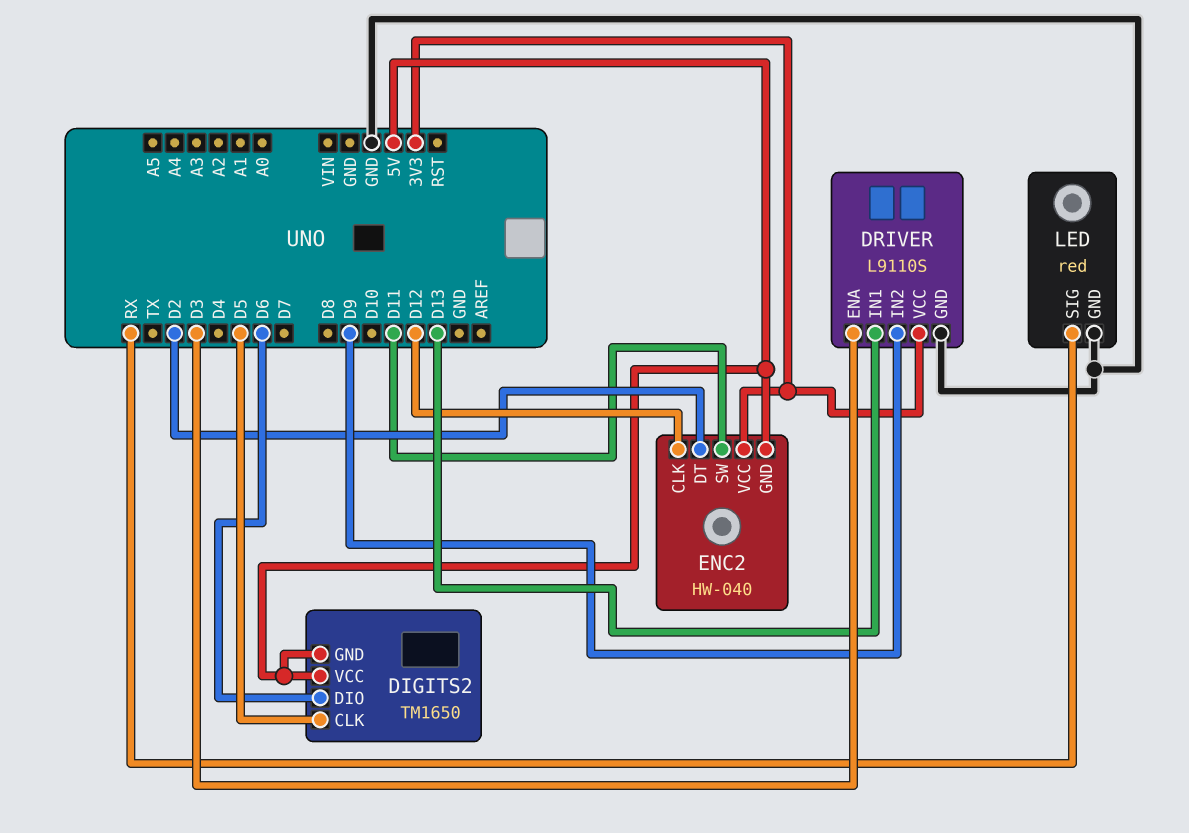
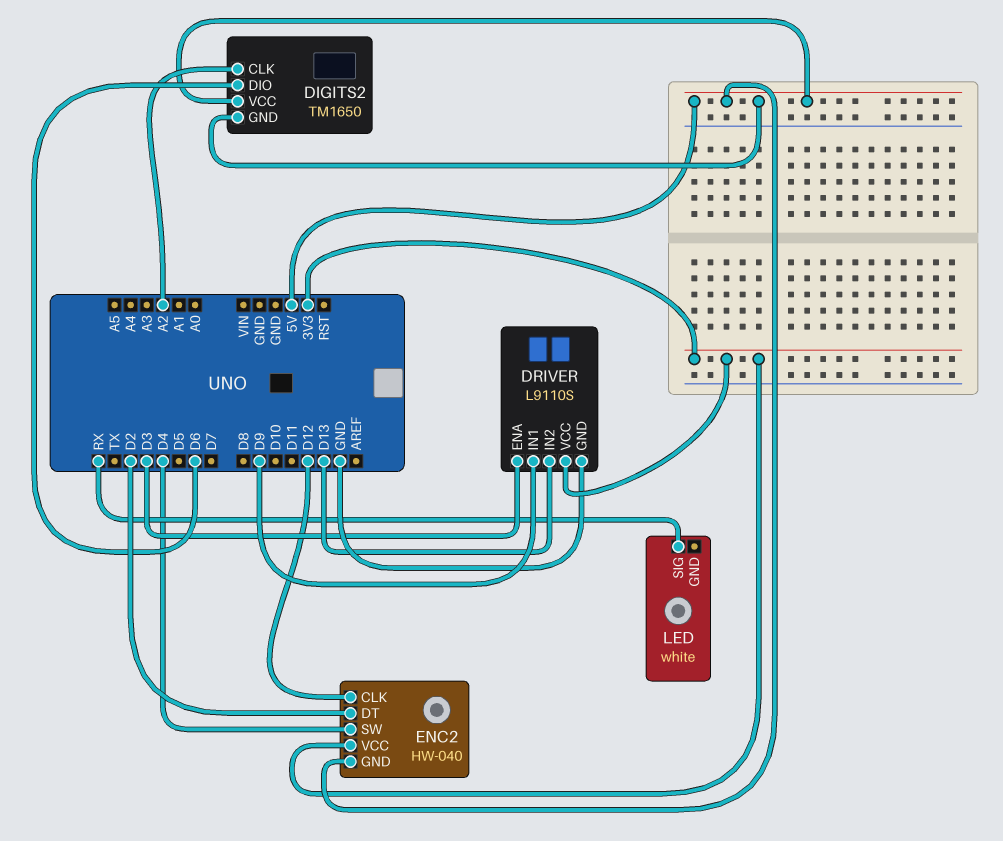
DIGITS2 pin CLK: D5 -> A2
DRIVER pin IN1: D13 -> D9
DRIVER pin IN2: D9 -> D13
ENC2 pin SW: D11 -> D4
LED: red -> white
LED pin GND: GND -> none

